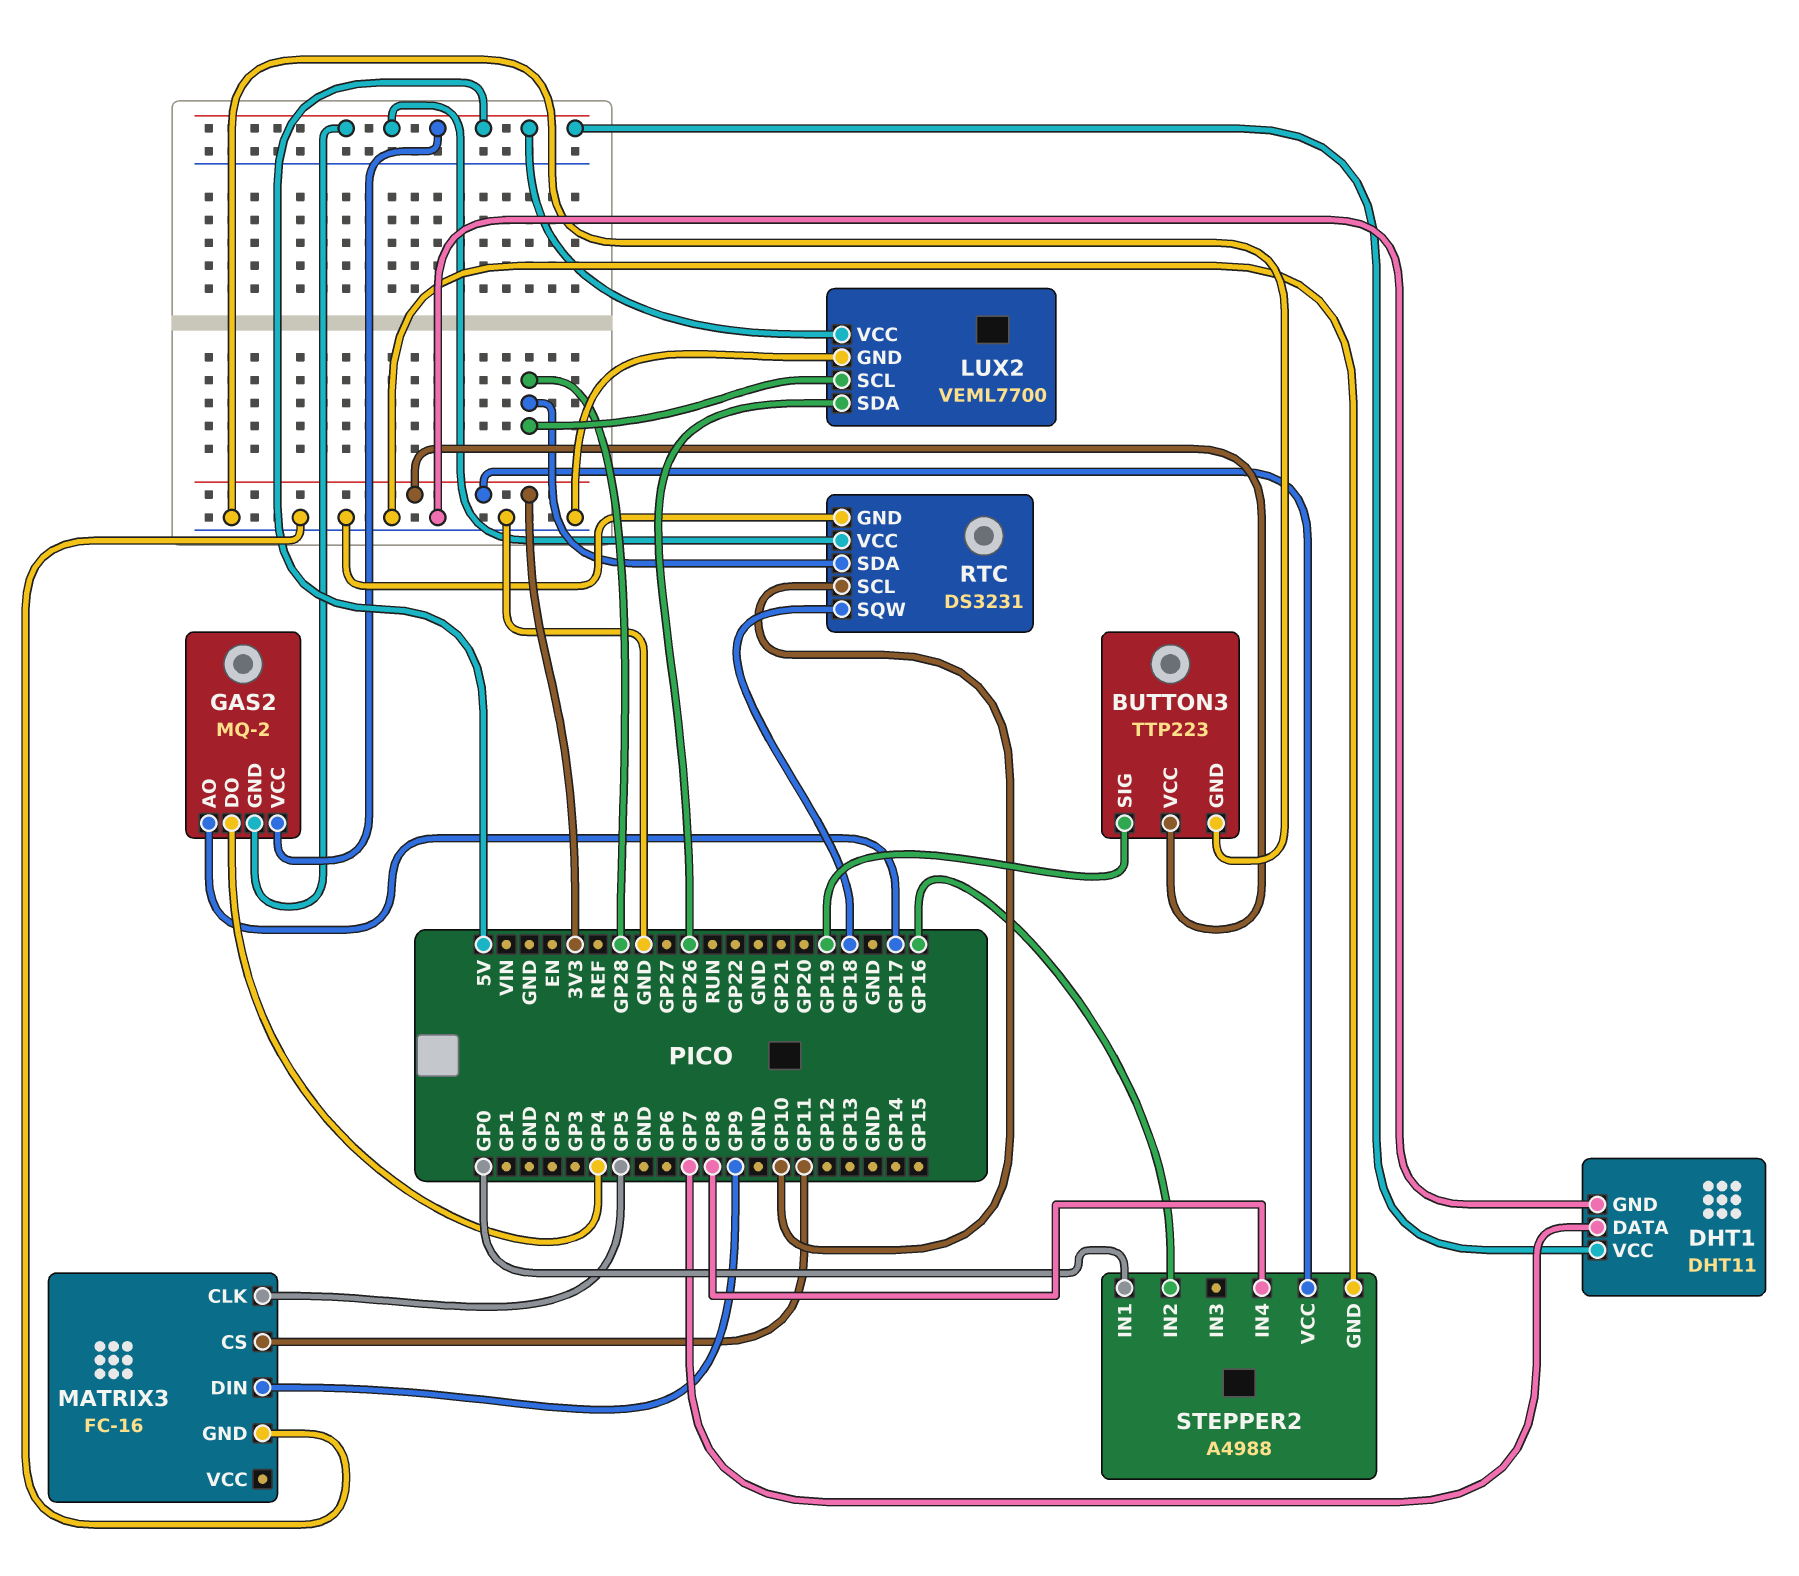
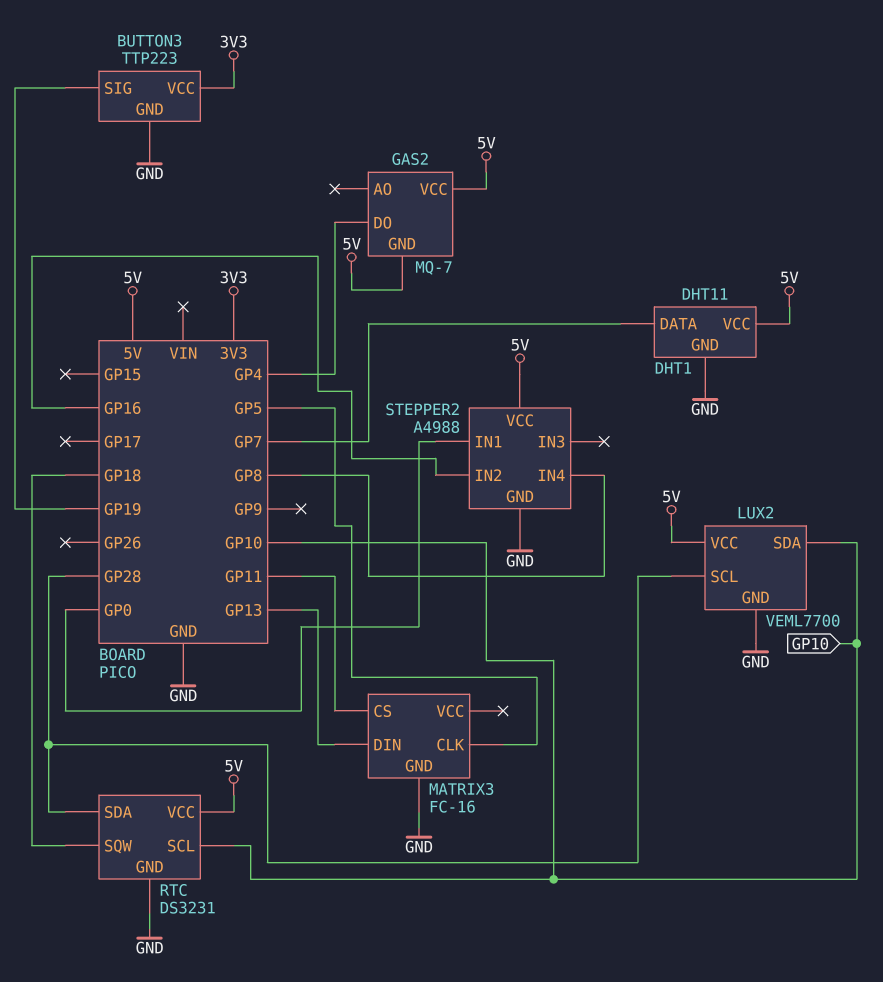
GAS2: MQ-2 -> MQ-7
GAS2 pin AO: GP17 -> none
LUX2 pin SDA: GP26 -> GP10
MATRIX3 pin DIN: GP9 -> GP13
STEPPER2 pin VCC: 3V3 -> 5V

